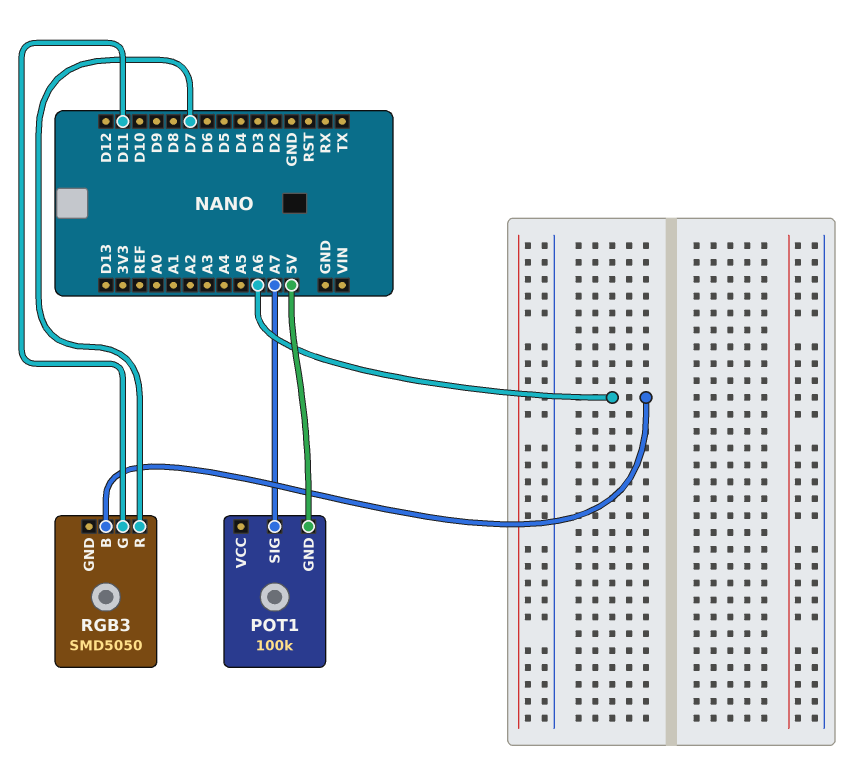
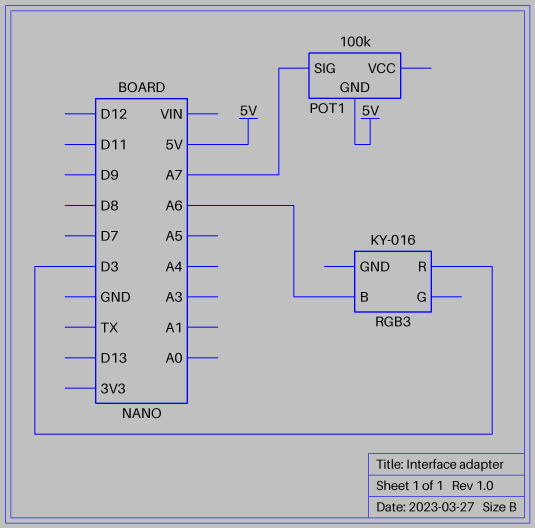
RGB3: SMD5050 -> KY-016
RGB3 pin G: D11 -> none
RGB3 pin R: D7 -> D3

